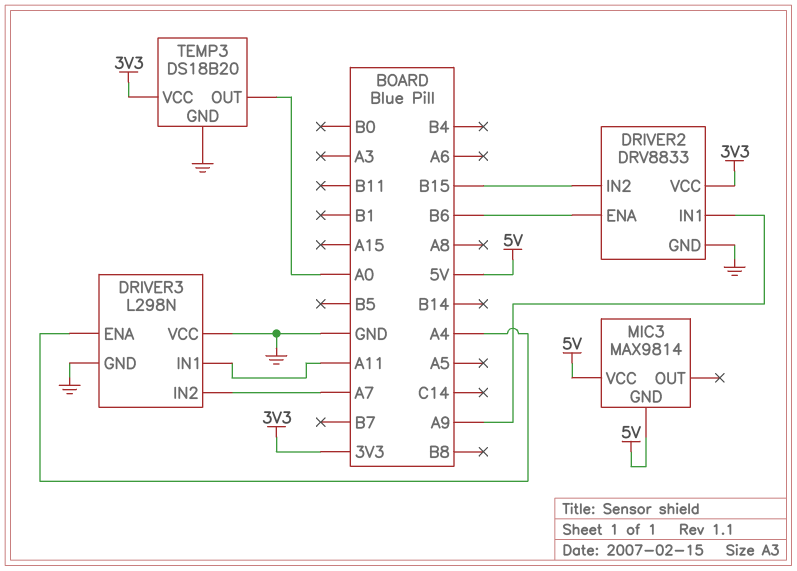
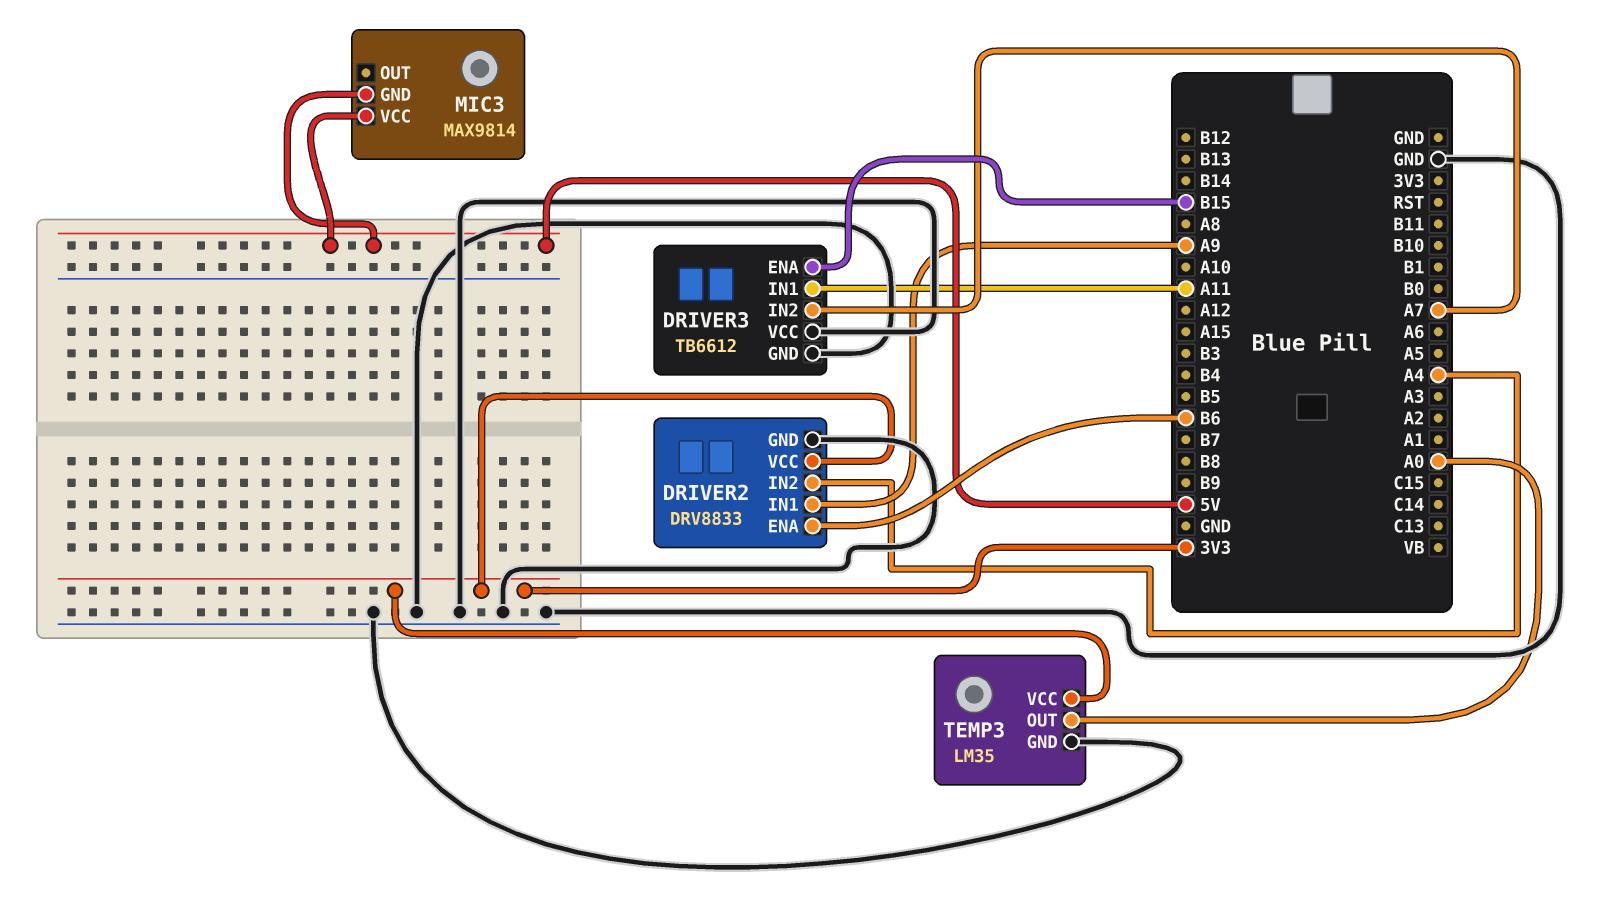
DRIVER2 pin IN2: B15 -> A4
DRIVER3: L298N -> TB6612
DRIVER3 pin ENA: A4 -> B15
TEMP3: DS18B20 -> LM35

